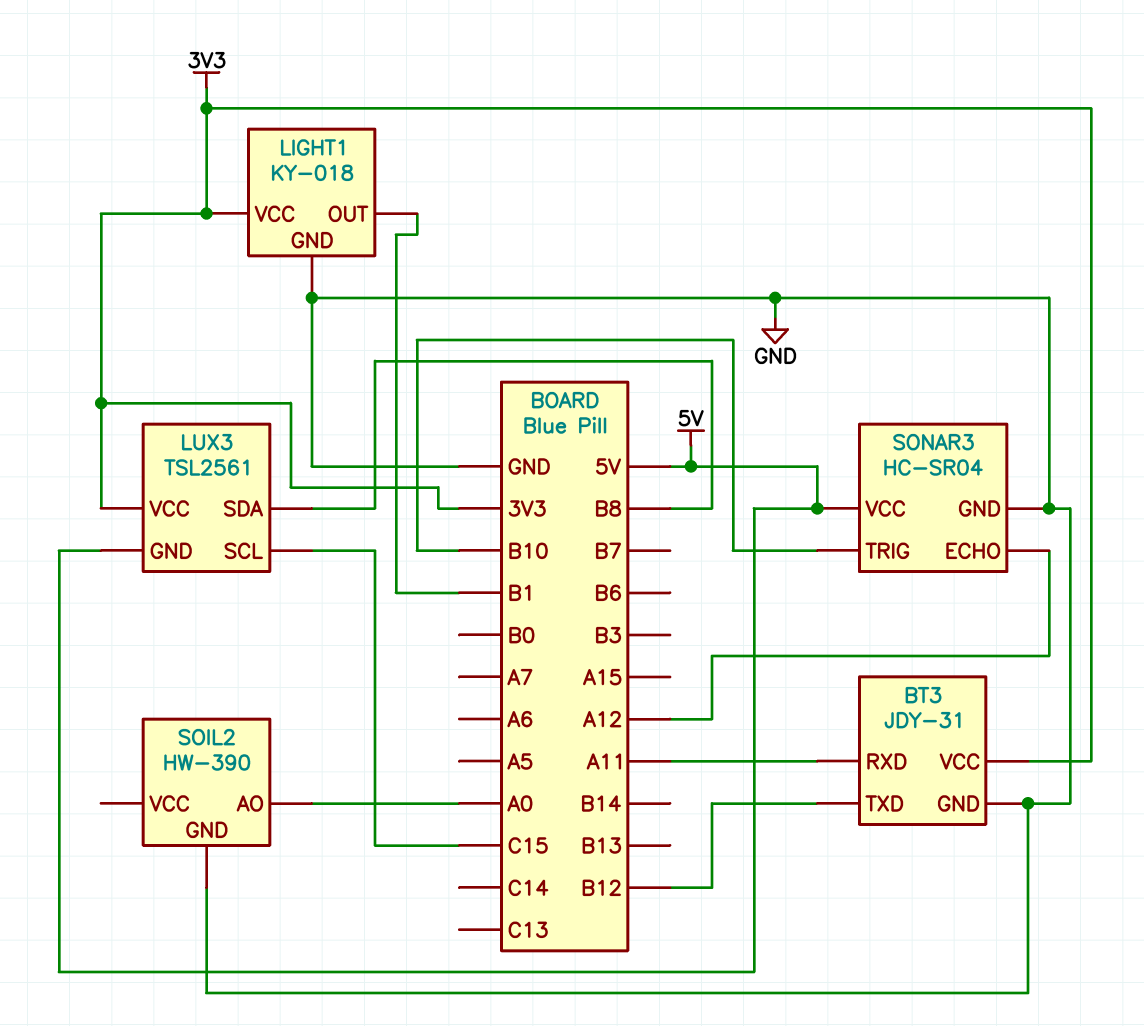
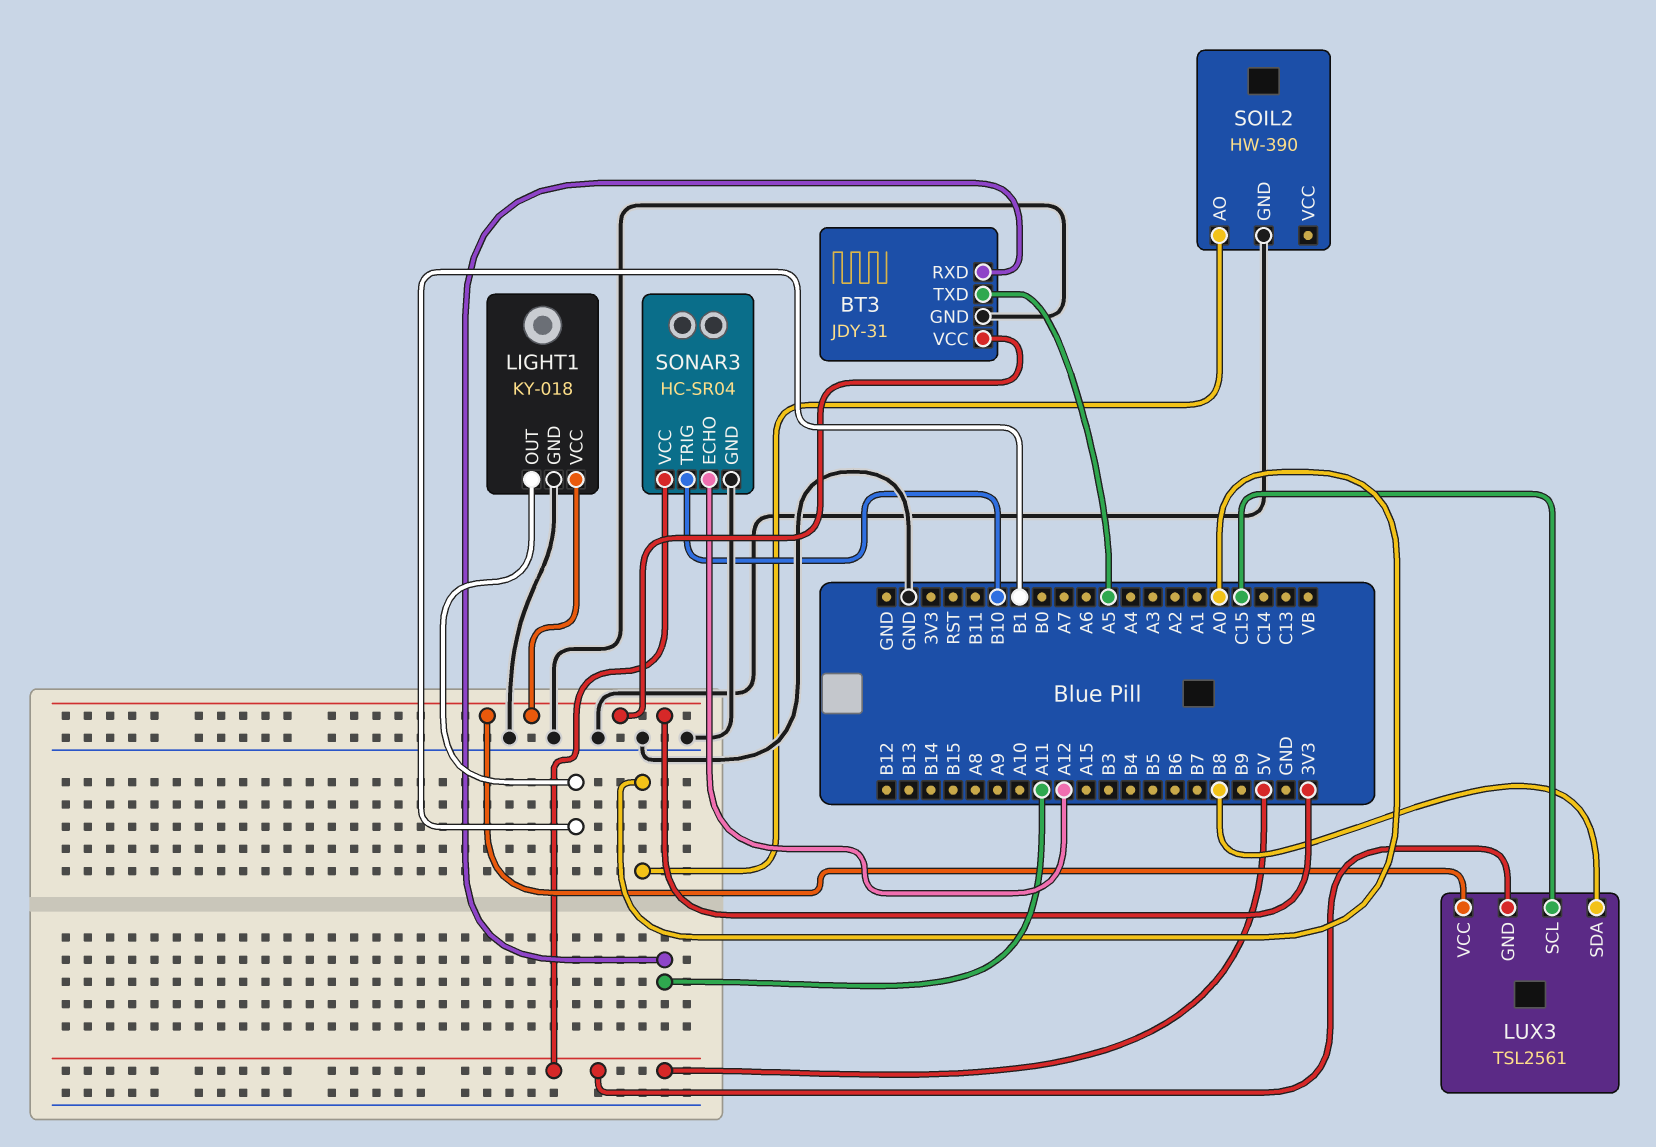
BT3 pin TXD: B12 -> A5

